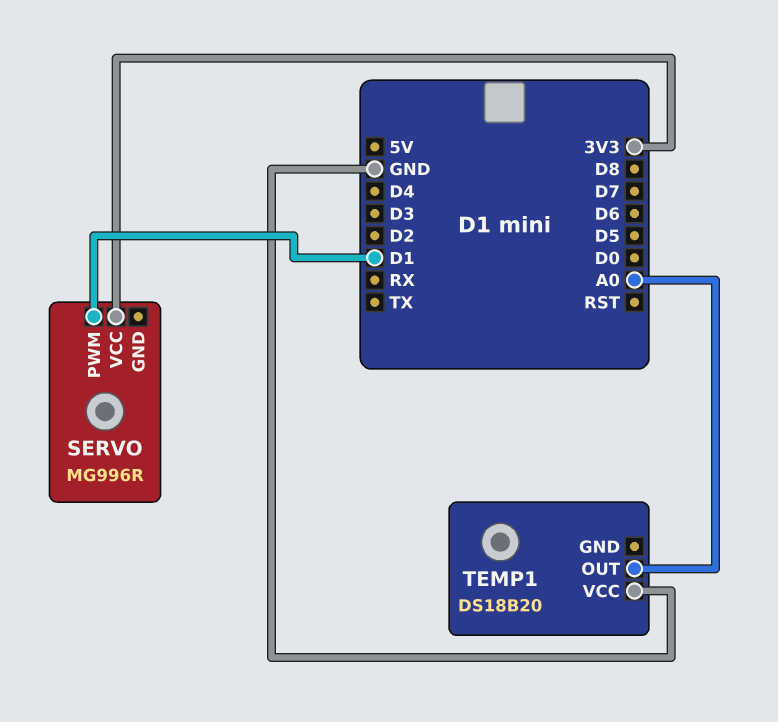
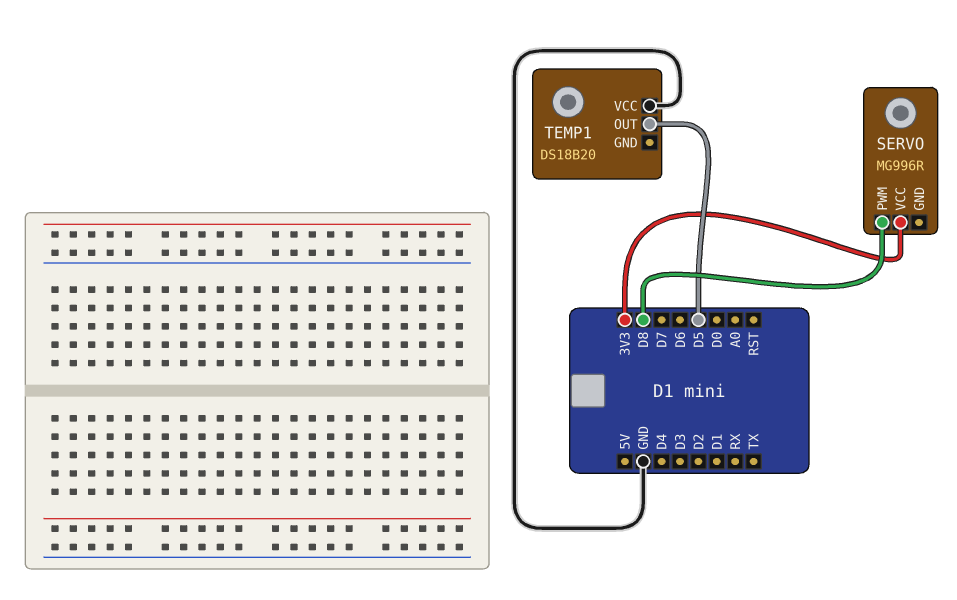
SERVO pin PWM: D1 -> D8
TEMP1 pin OUT: A0 -> D5

